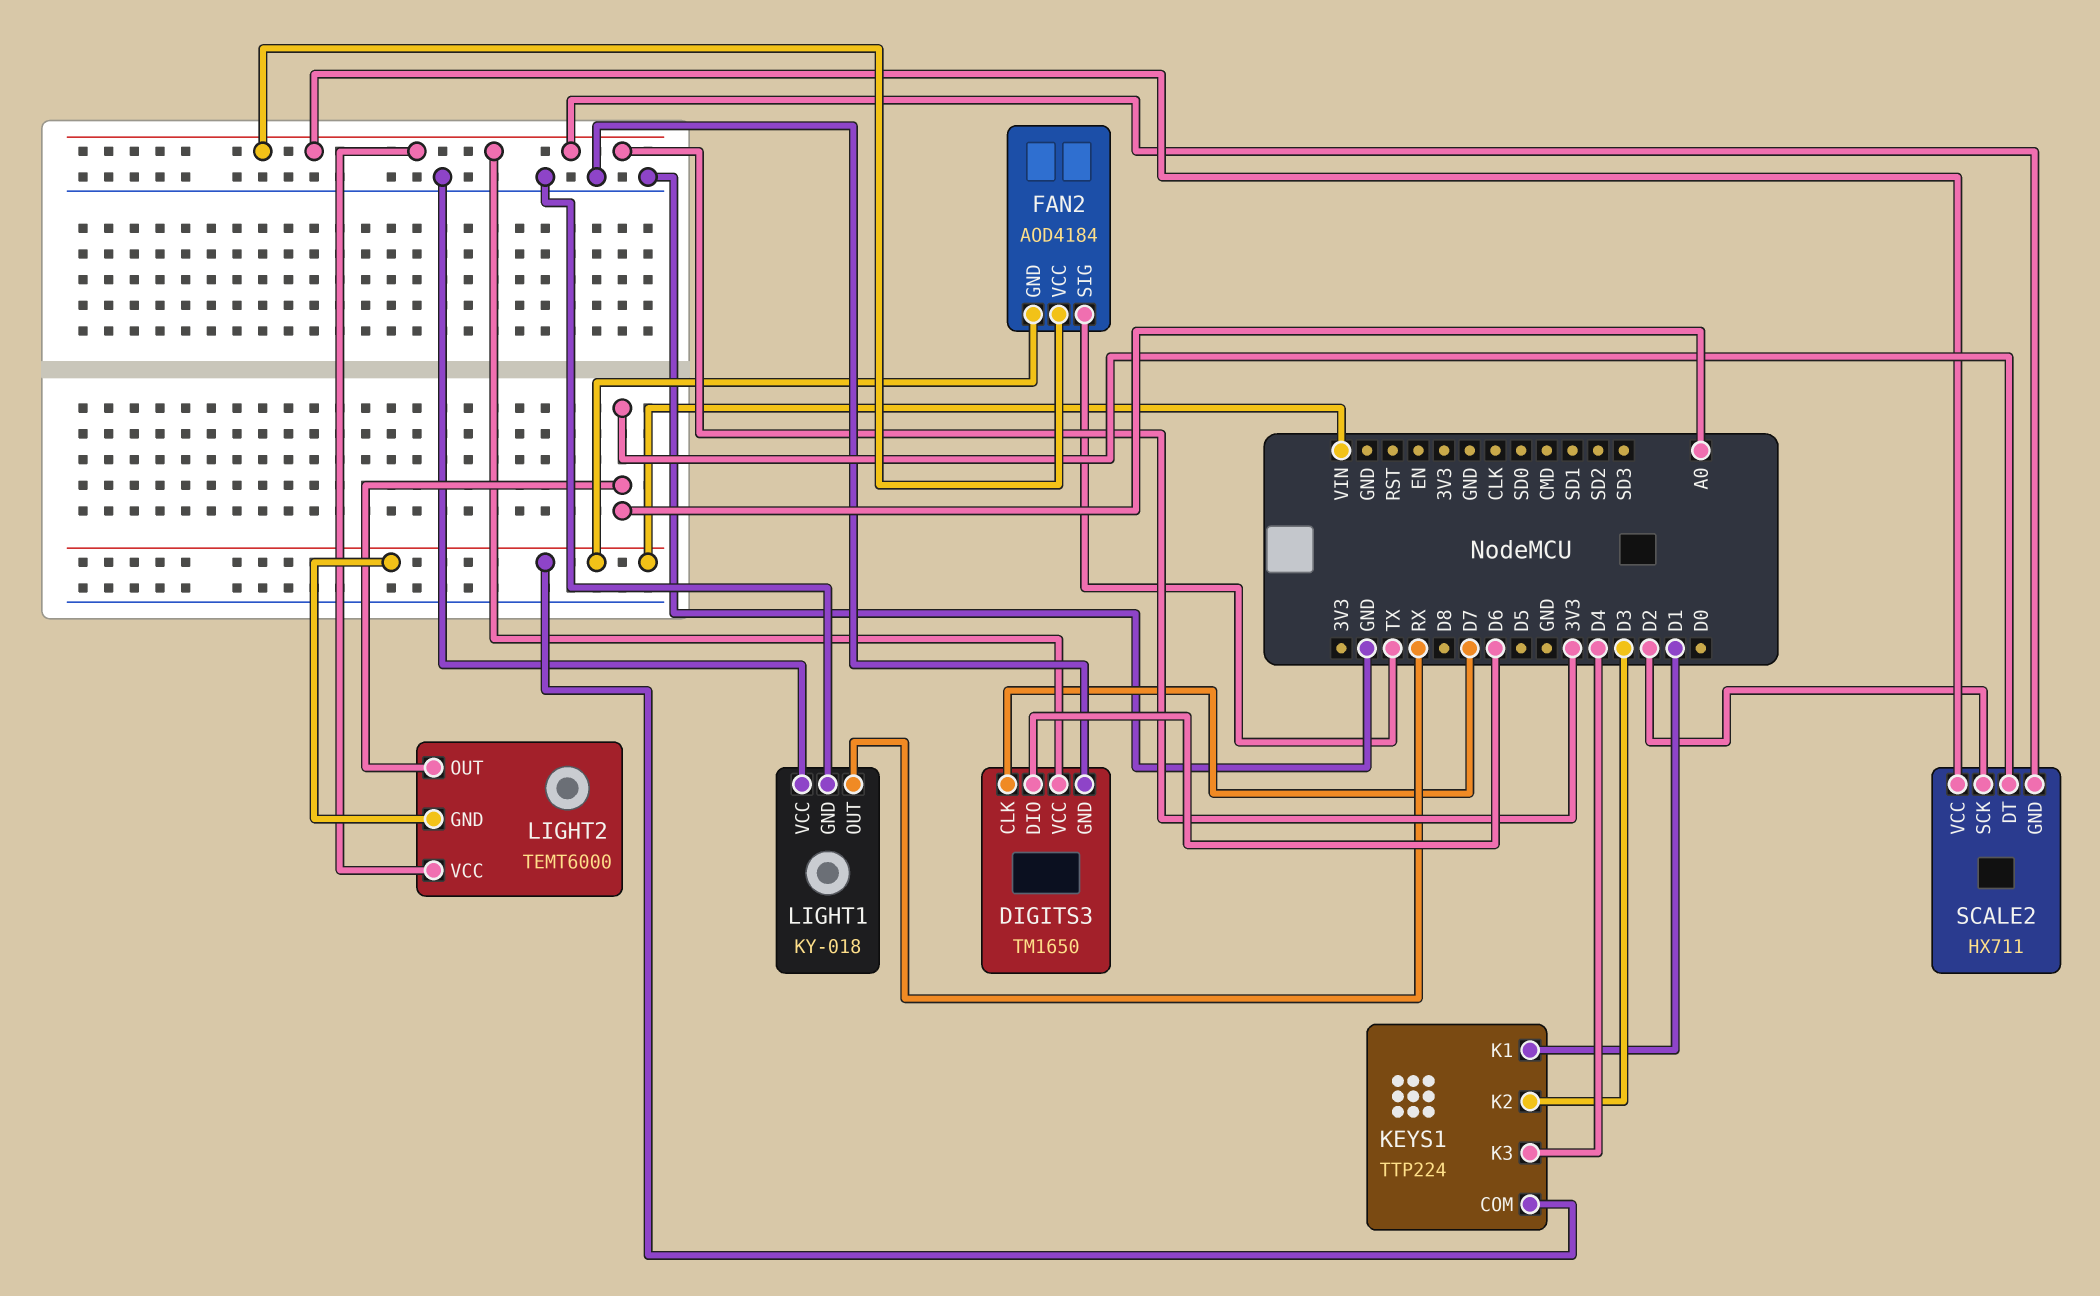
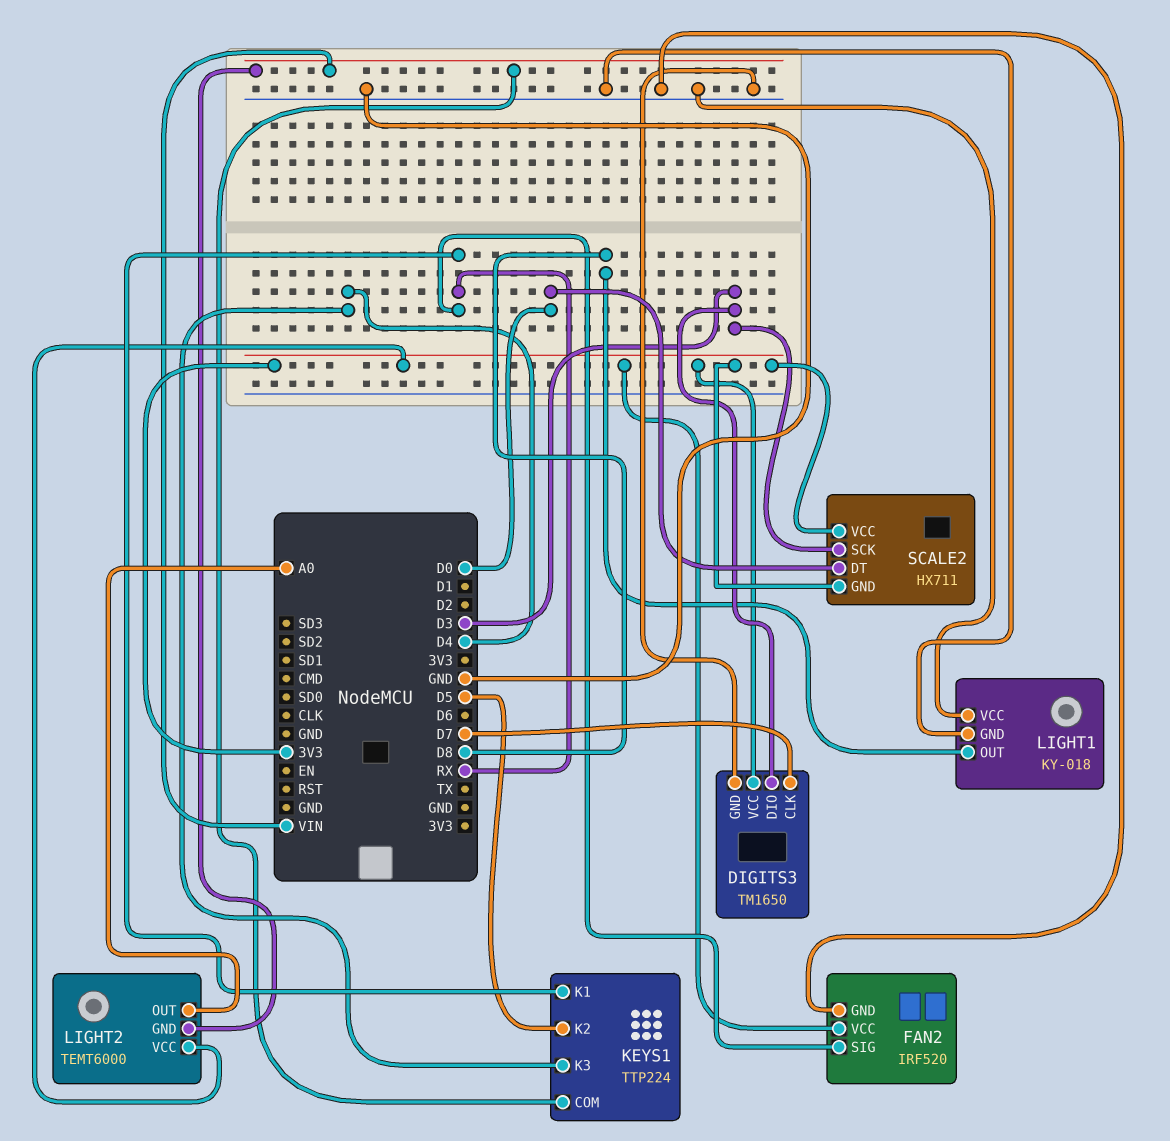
DIGITS3 pin DIO: D6 -> D3
FAN2: AOD4184 -> IRF520
FAN2 pin GND: VIN -> GND
FAN2 pin SIG: TX -> RX
KEYS1 pin K1: D1 -> RX
KEYS1 pin K2: D3 -> D5
LIGHT1 pin OUT: RX -> D8
SCALE2 pin DT: A0 -> D0
SCALE2 pin SCK: D2 -> D3

